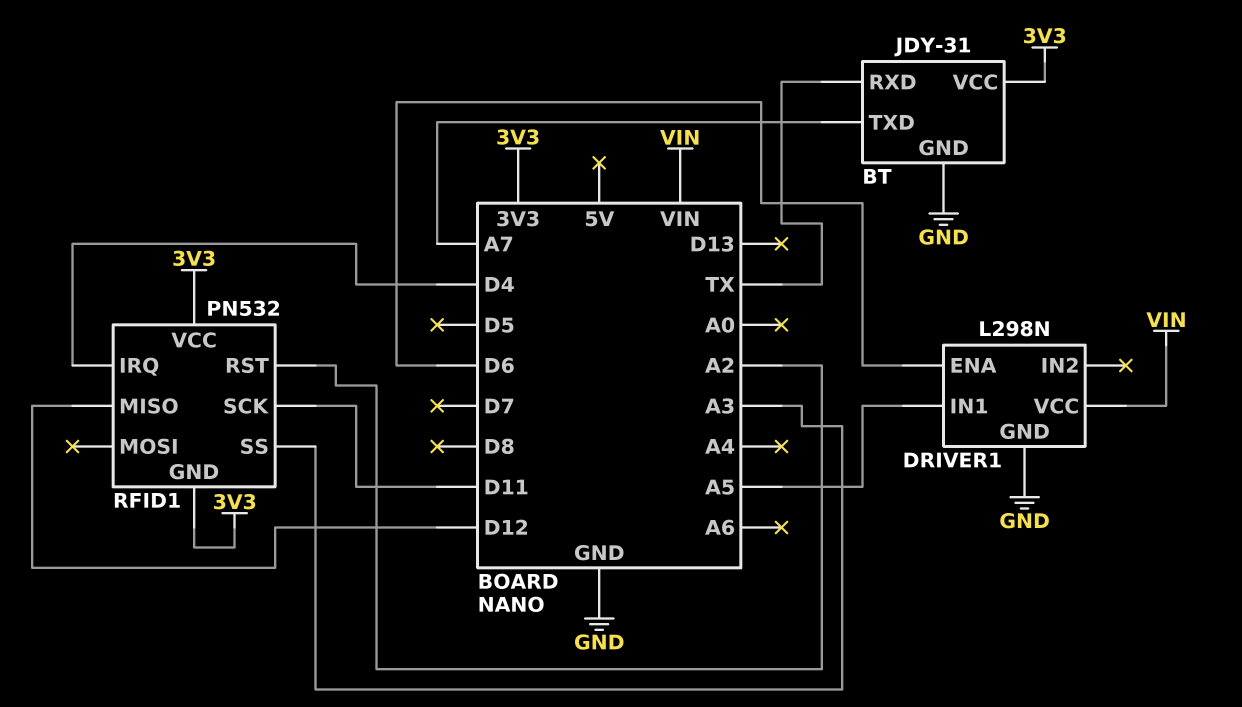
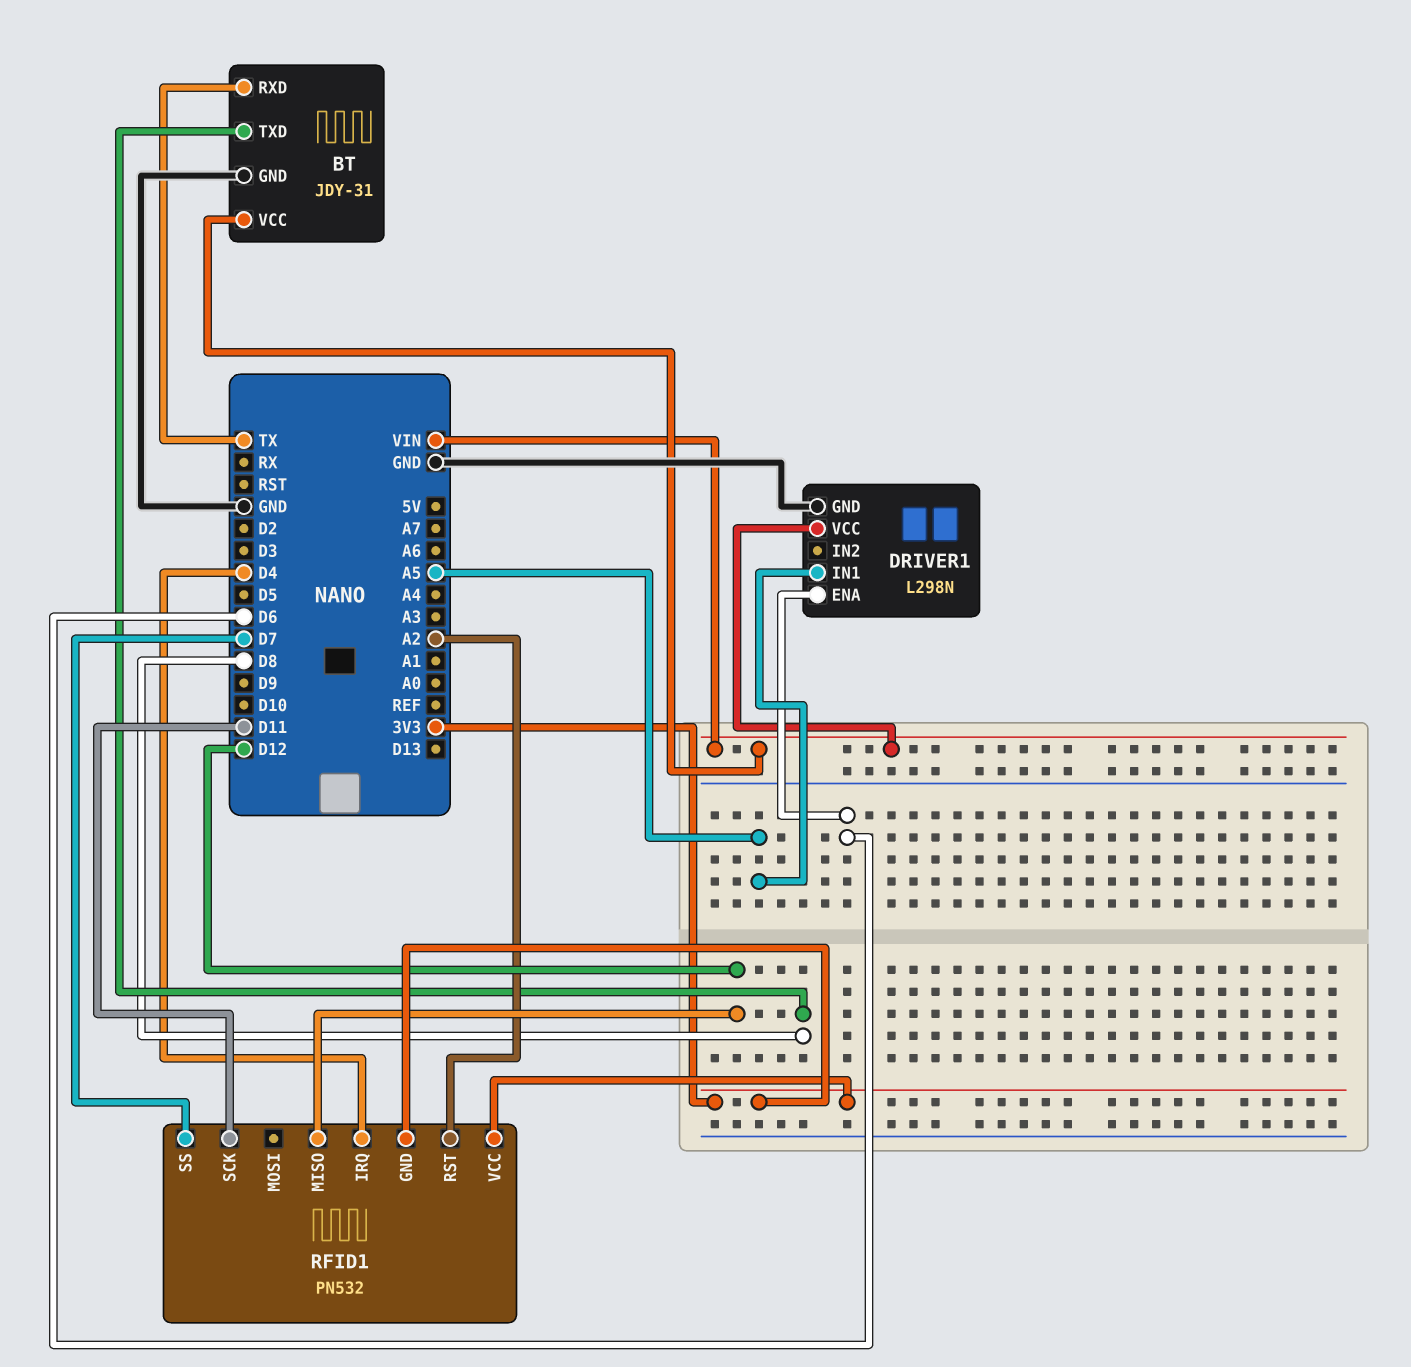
BT pin TXD: A7 -> D8
BT pin VCC: 3V3 -> VIN
RFID1 pin SS: A3 -> D7

